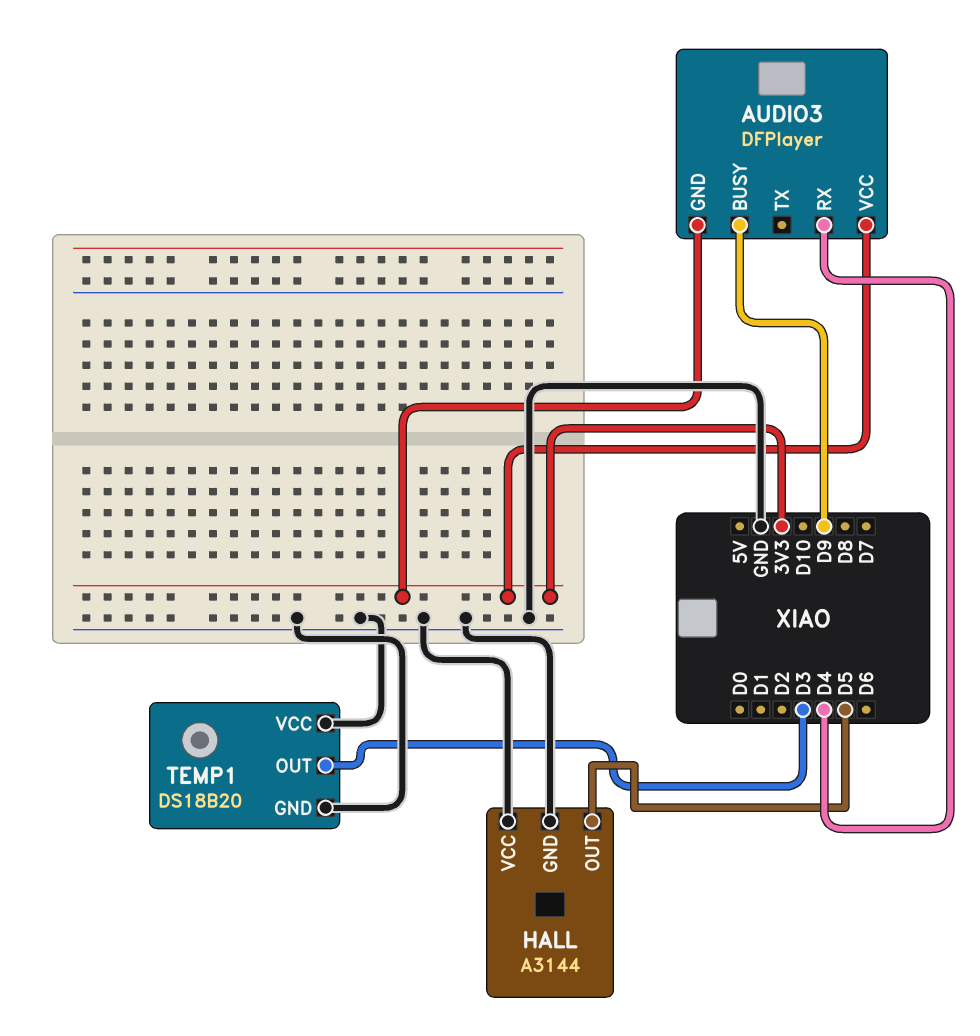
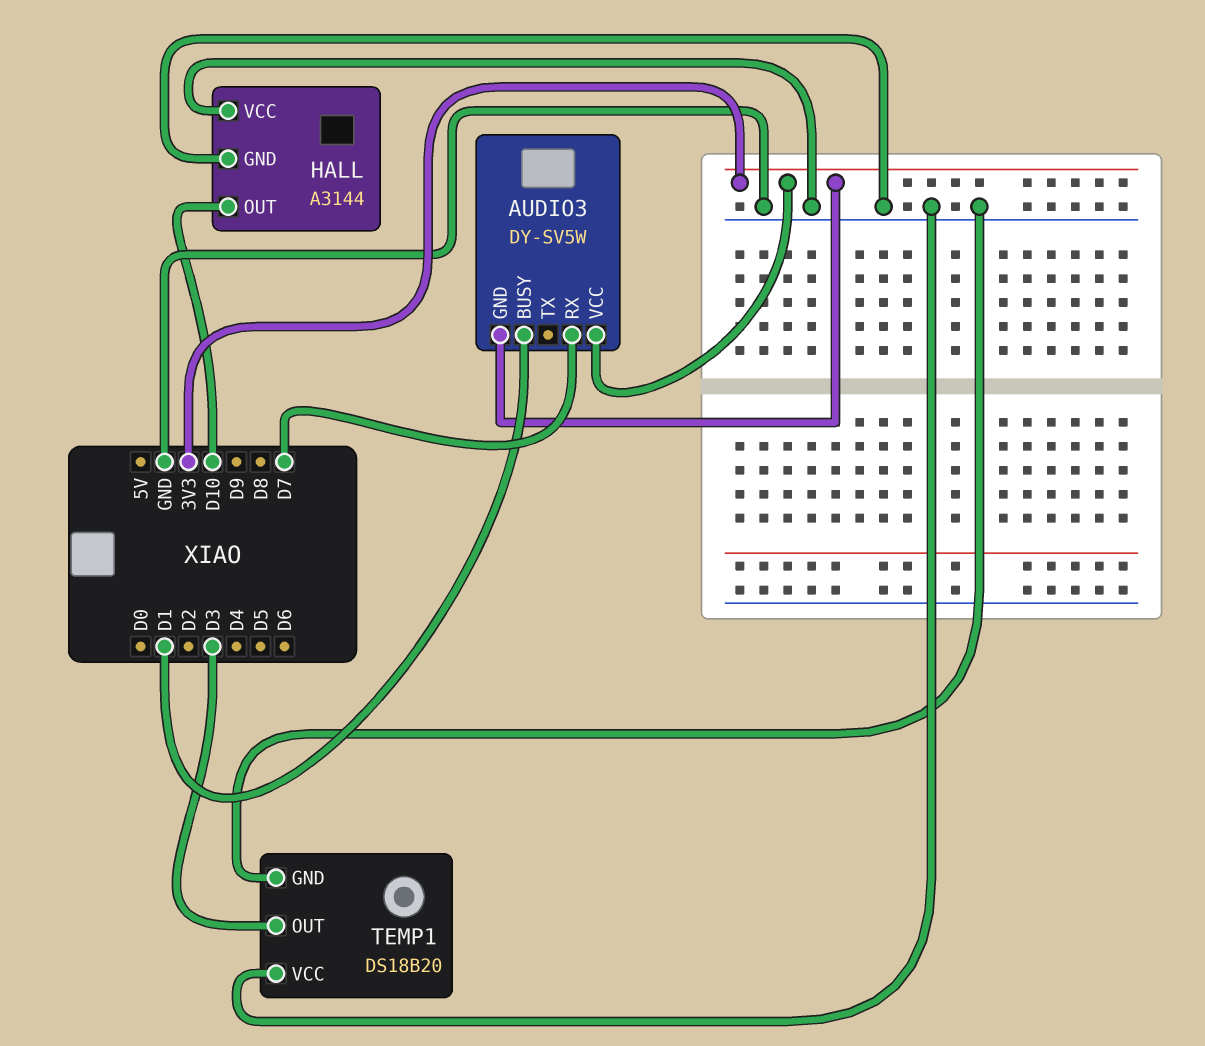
AUDIO3: DFPlayer -> DY-SV5W
AUDIO3 pin BUSY: D9 -> D1
AUDIO3 pin RX: D4 -> D7
HALL pin OUT: D5 -> D10

